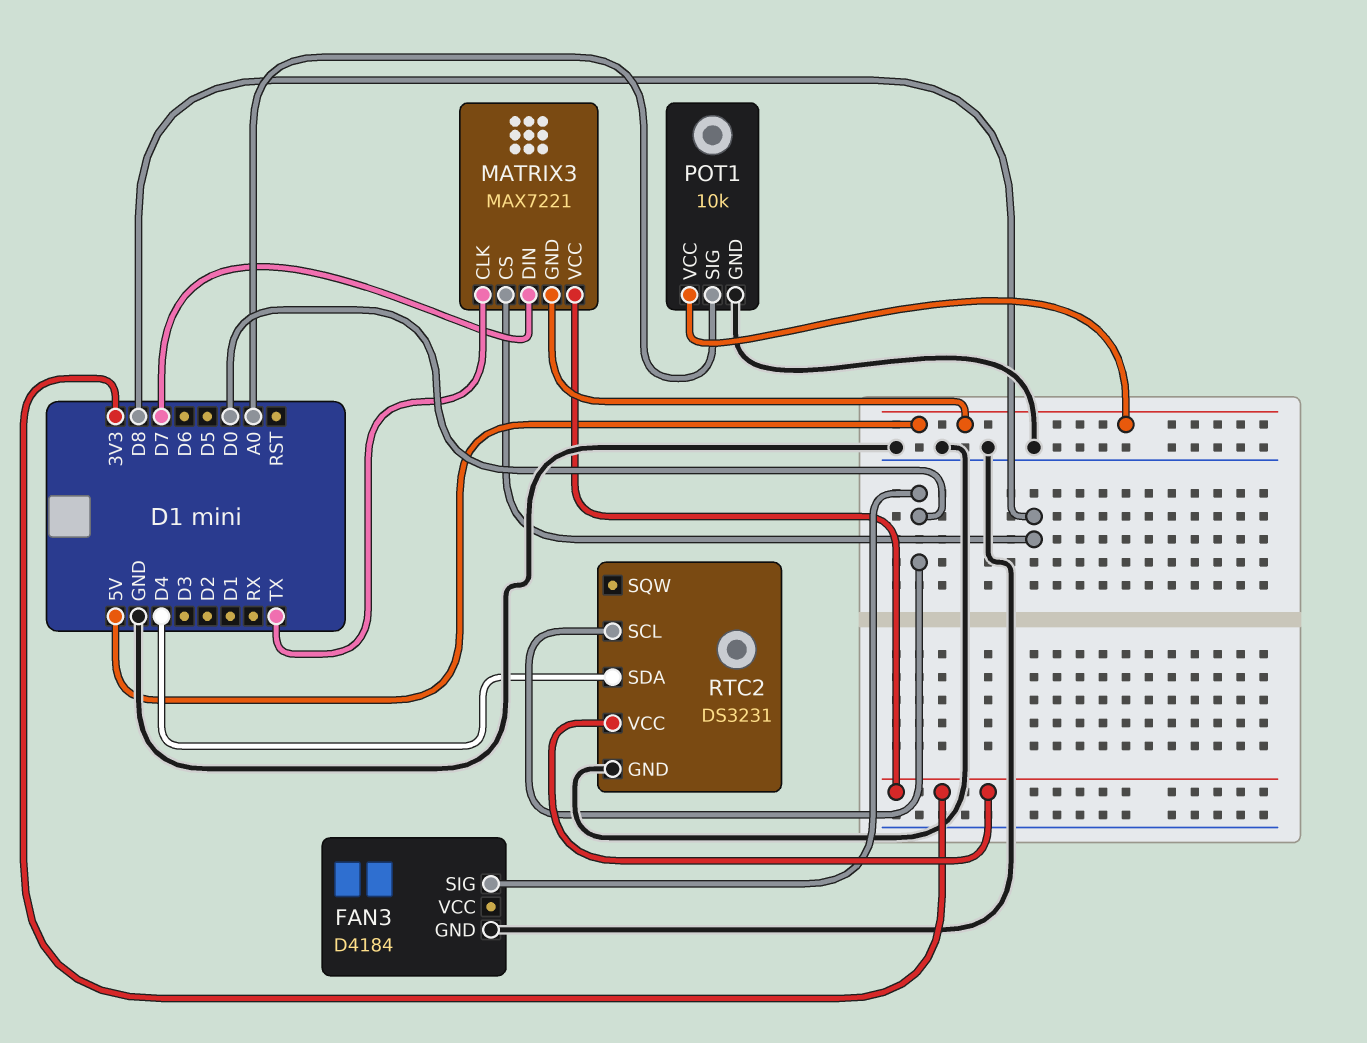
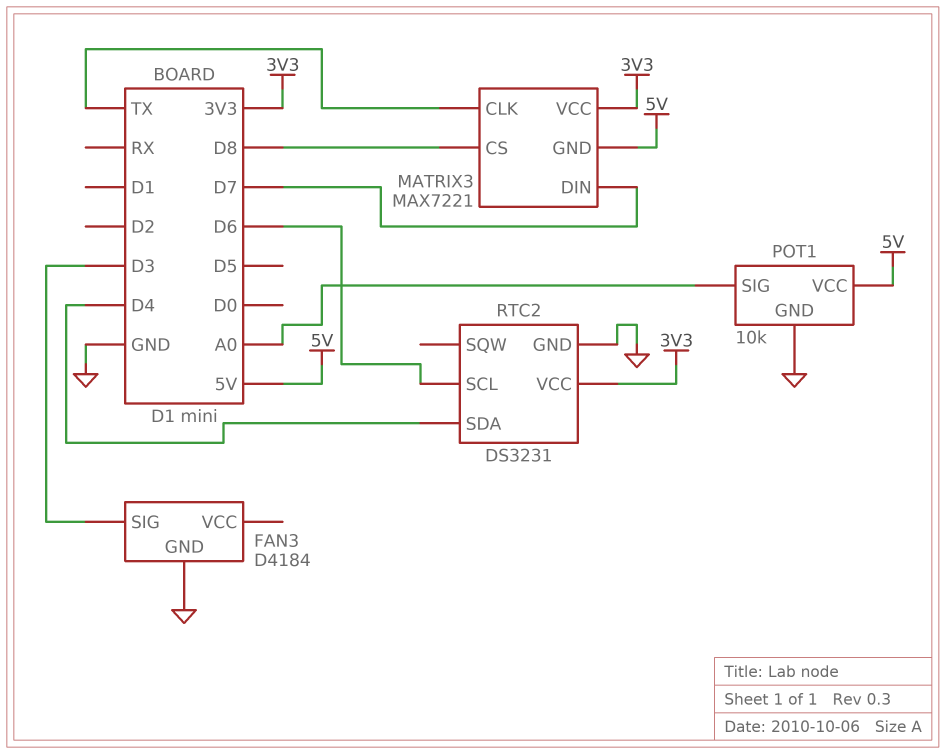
FAN3 pin SIG: D0 -> D3
RTC2 pin SCL: D0 -> D6

